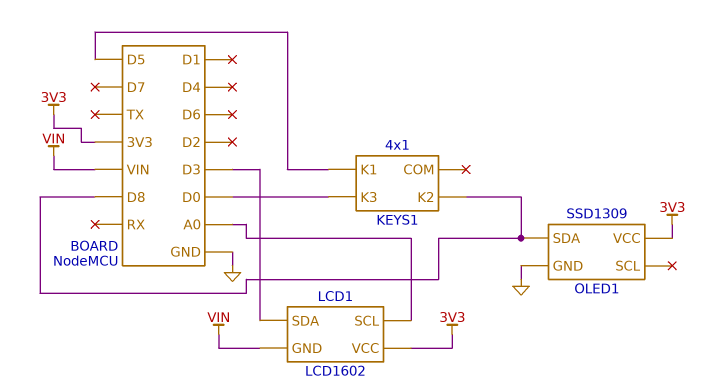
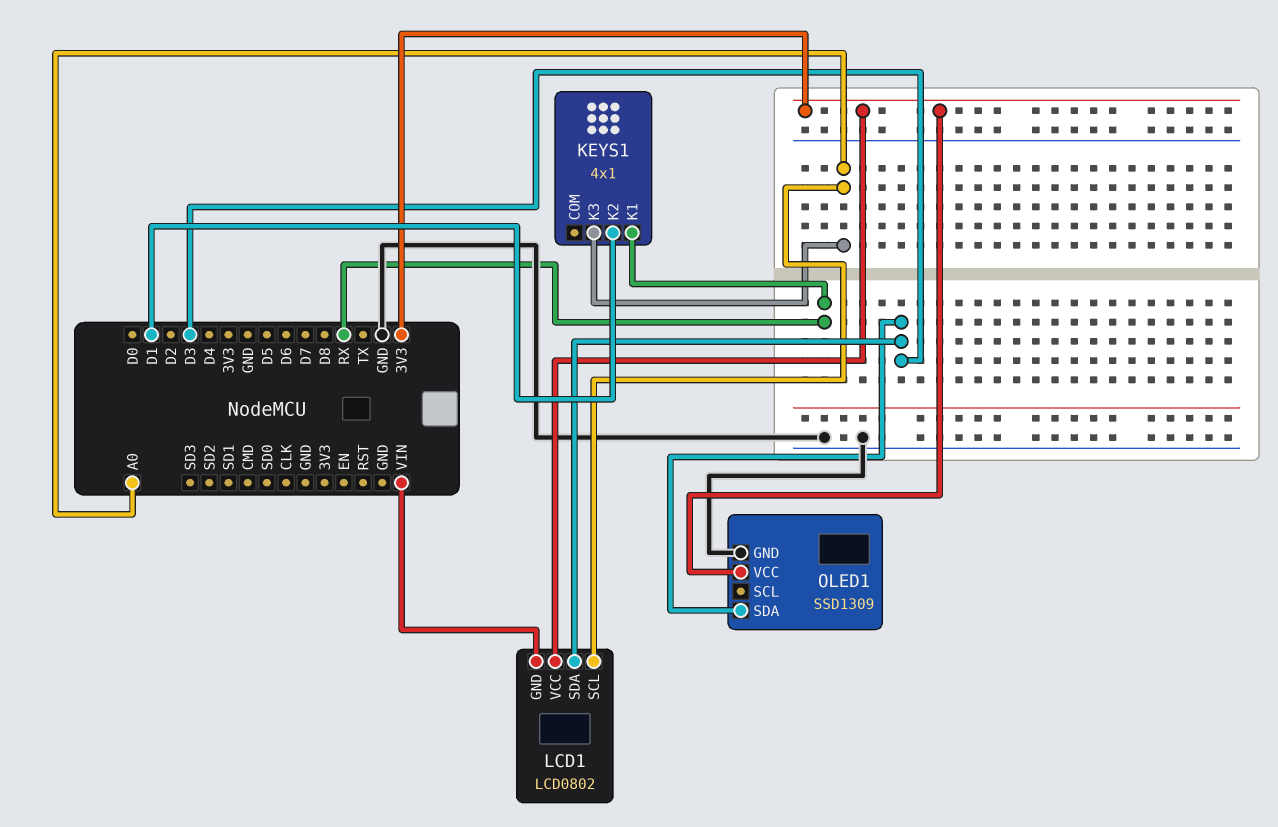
KEYS1 pin K1: D5 -> RX
KEYS1 pin K2: D8 -> D1
KEYS1 pin K3: D0 -> A0
LCD1: LCD1602 -> LCD0802
OLED1 pin SDA: D8 -> D3

